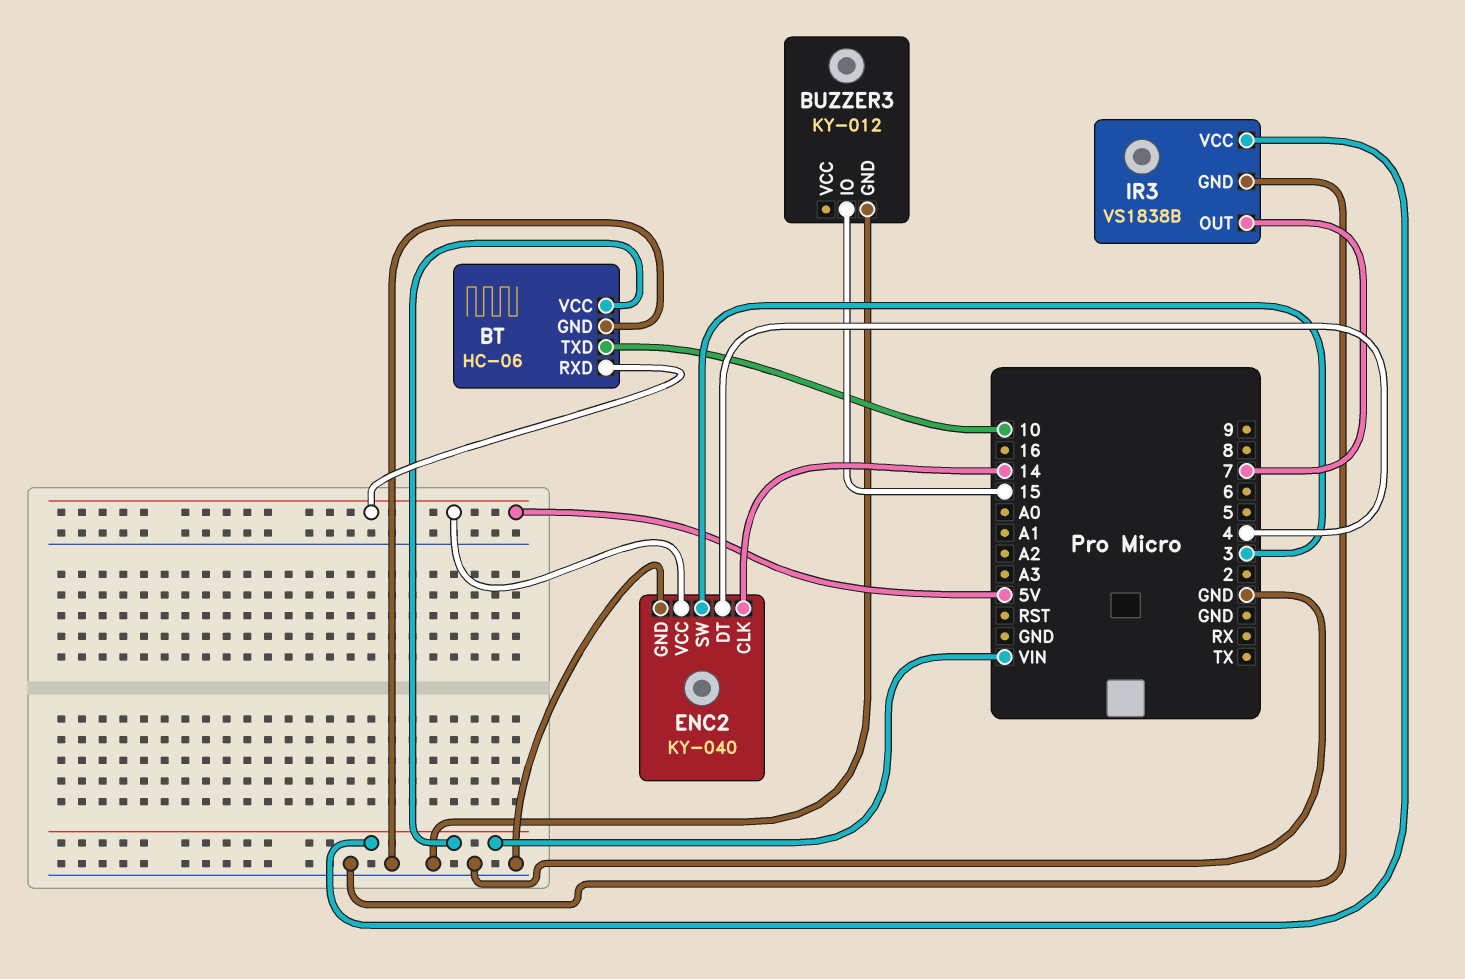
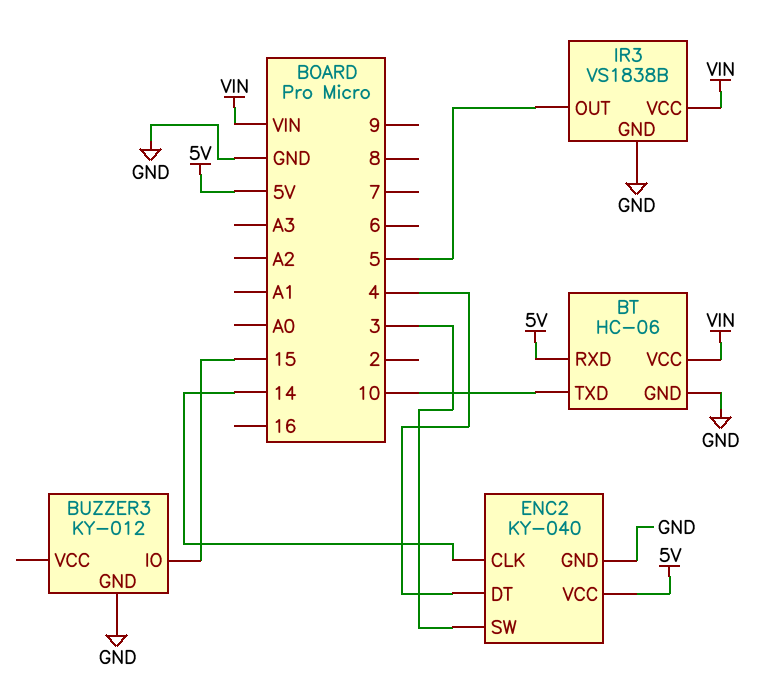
IR3 pin OUT: 7 -> 5

